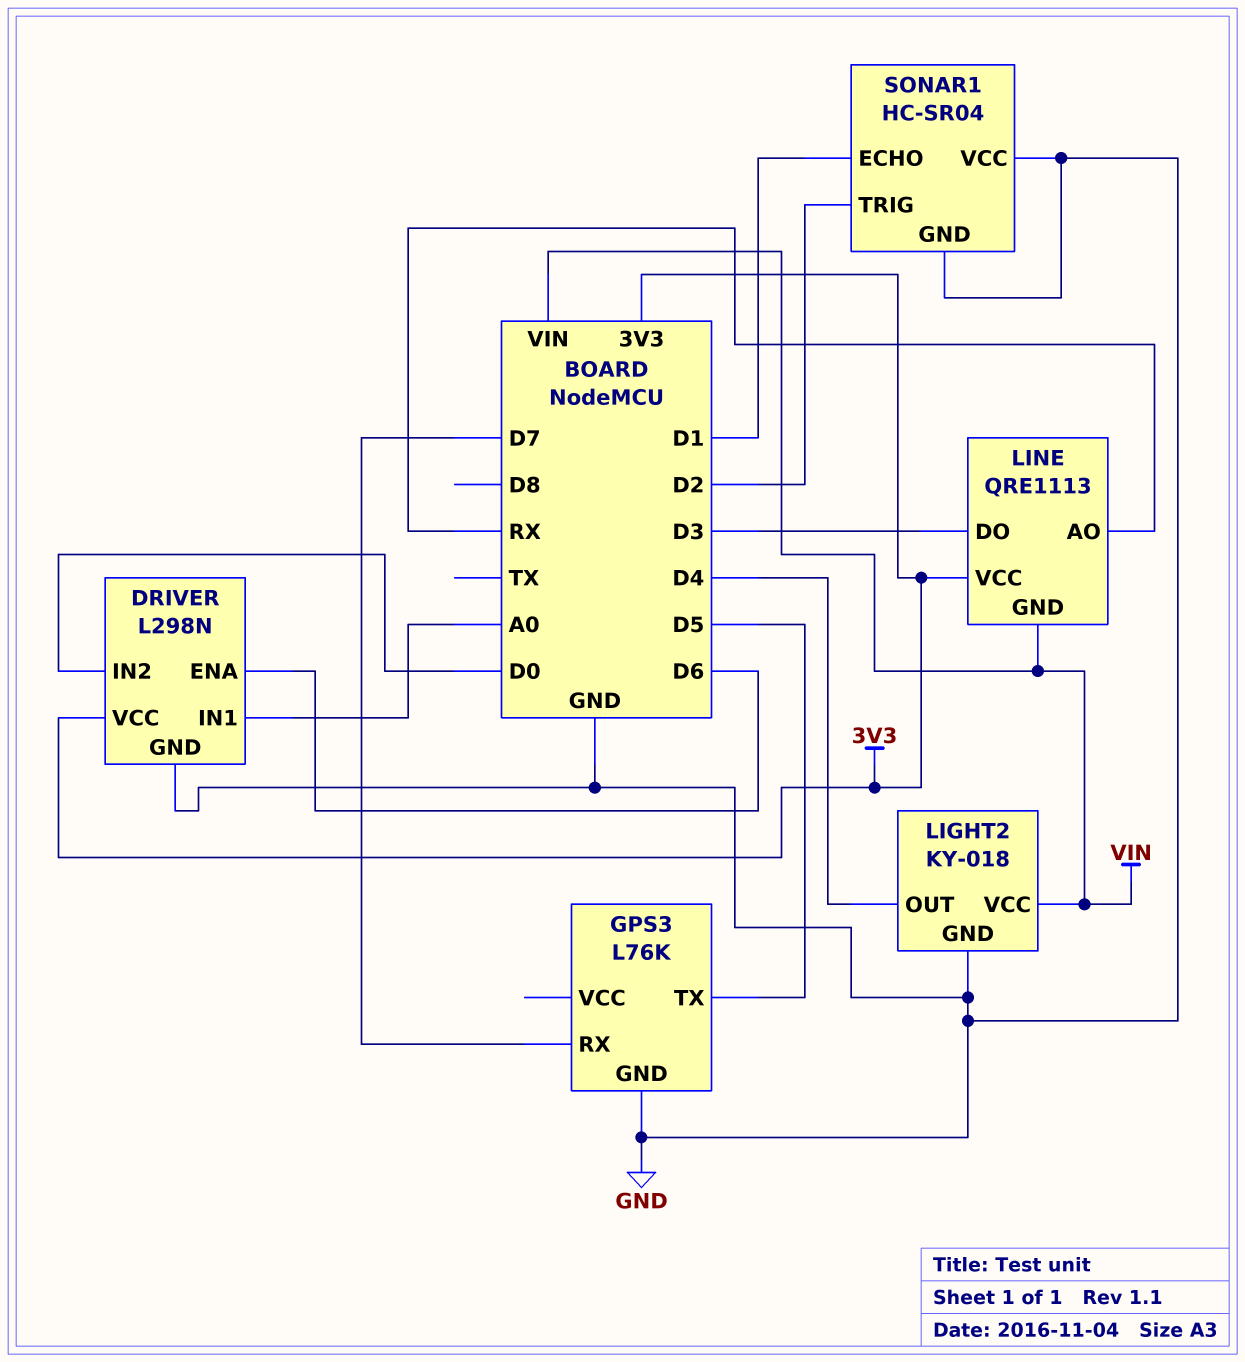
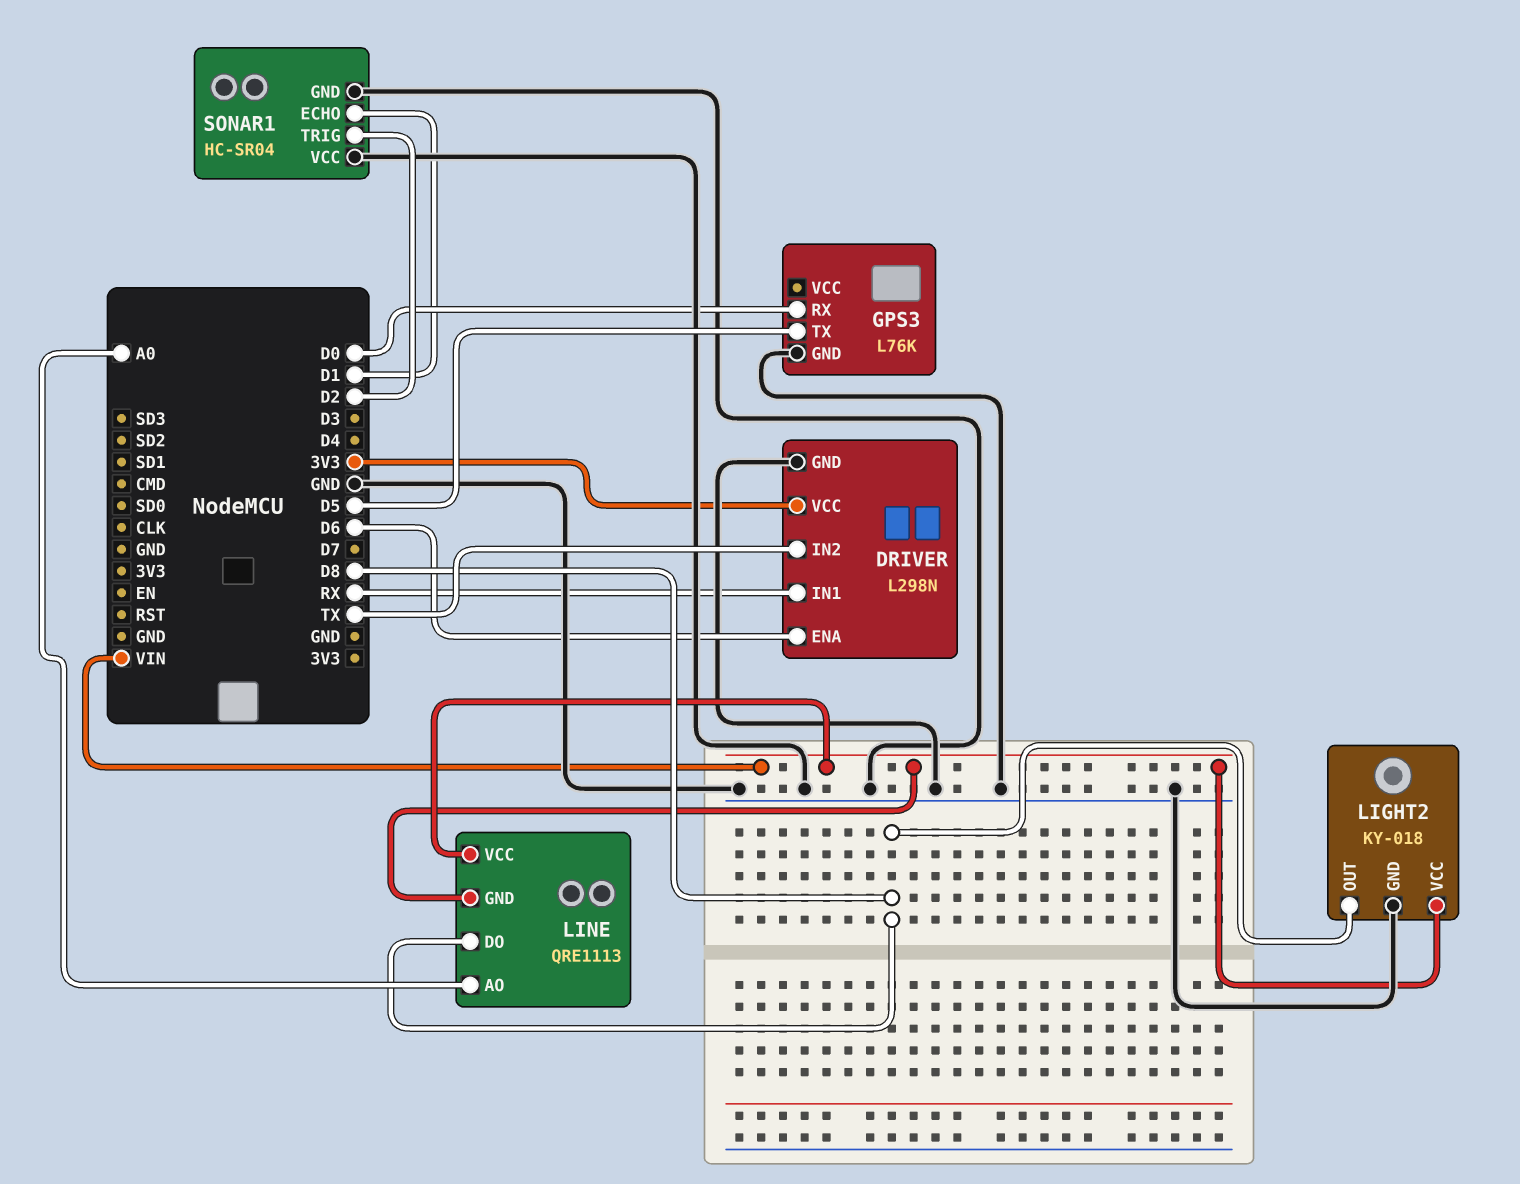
DRIVER pin IN1: A0 -> RX
DRIVER pin IN2: D0 -> TX
GPS3 pin RX: D7 -> D0
LIGHT2 pin OUT: D4 -> D8
LINE pin AO: RX -> A0
LINE pin DO: D3 -> D8
LINE pin VCC: 3V3 -> VIN

